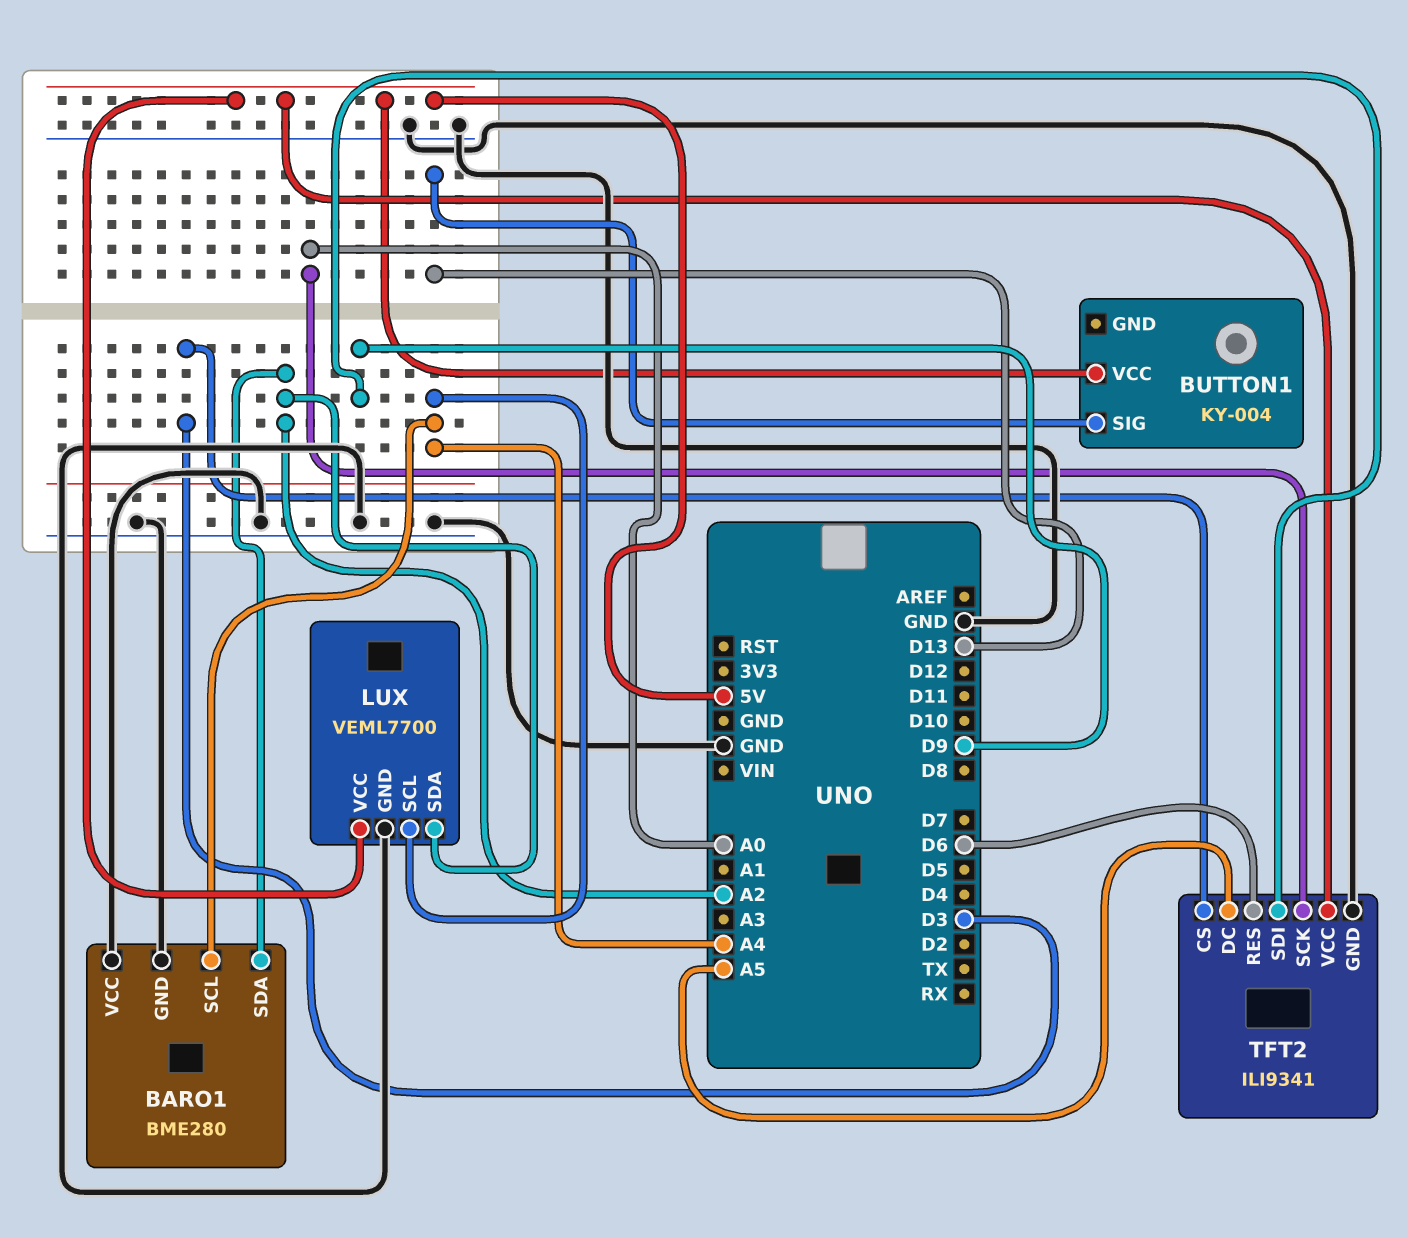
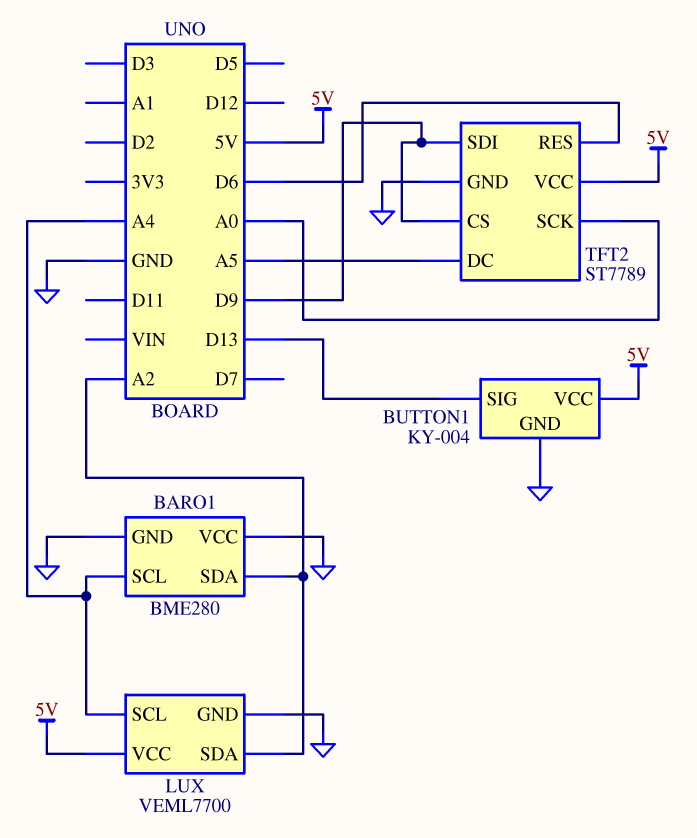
BUTTON1 pin GND: none -> GND
TFT2: ILI9341 -> ST7789
TFT2 pin CS: D3 -> D9

